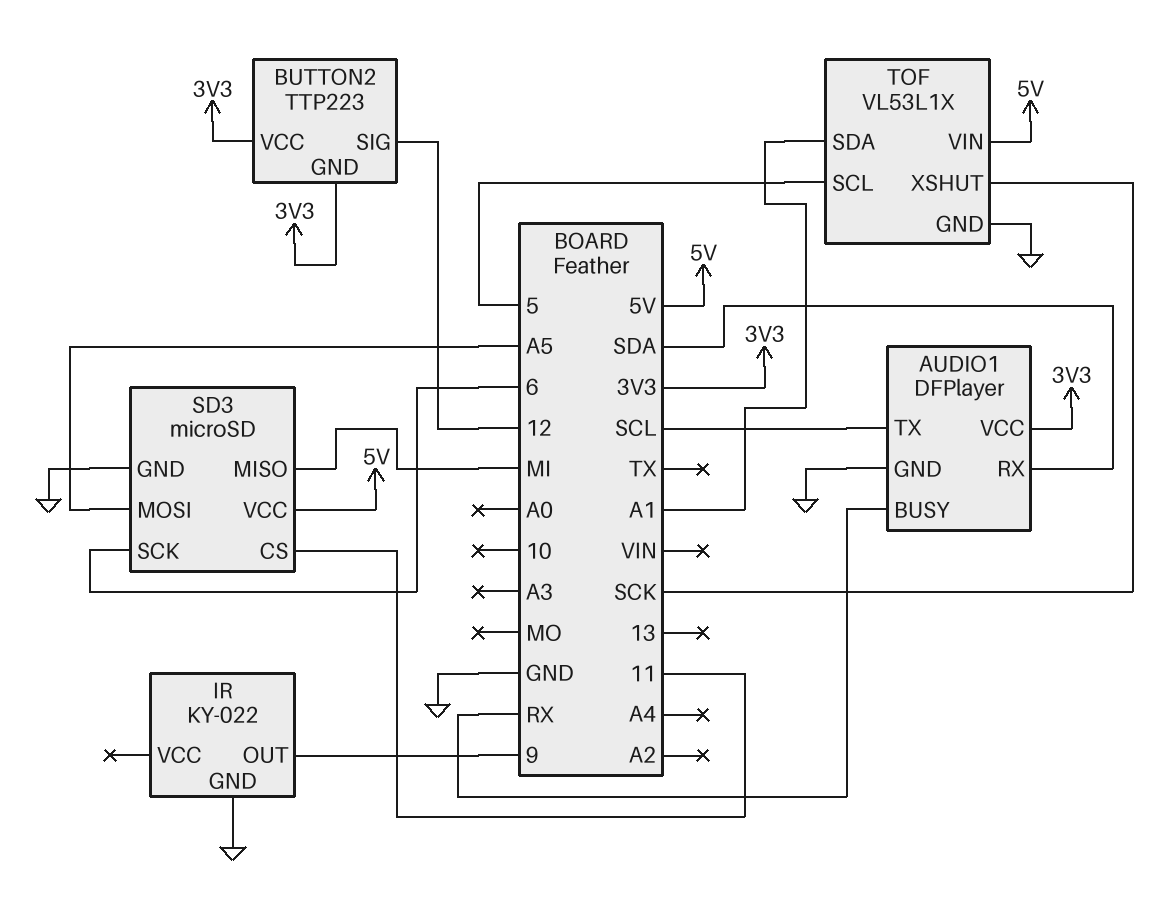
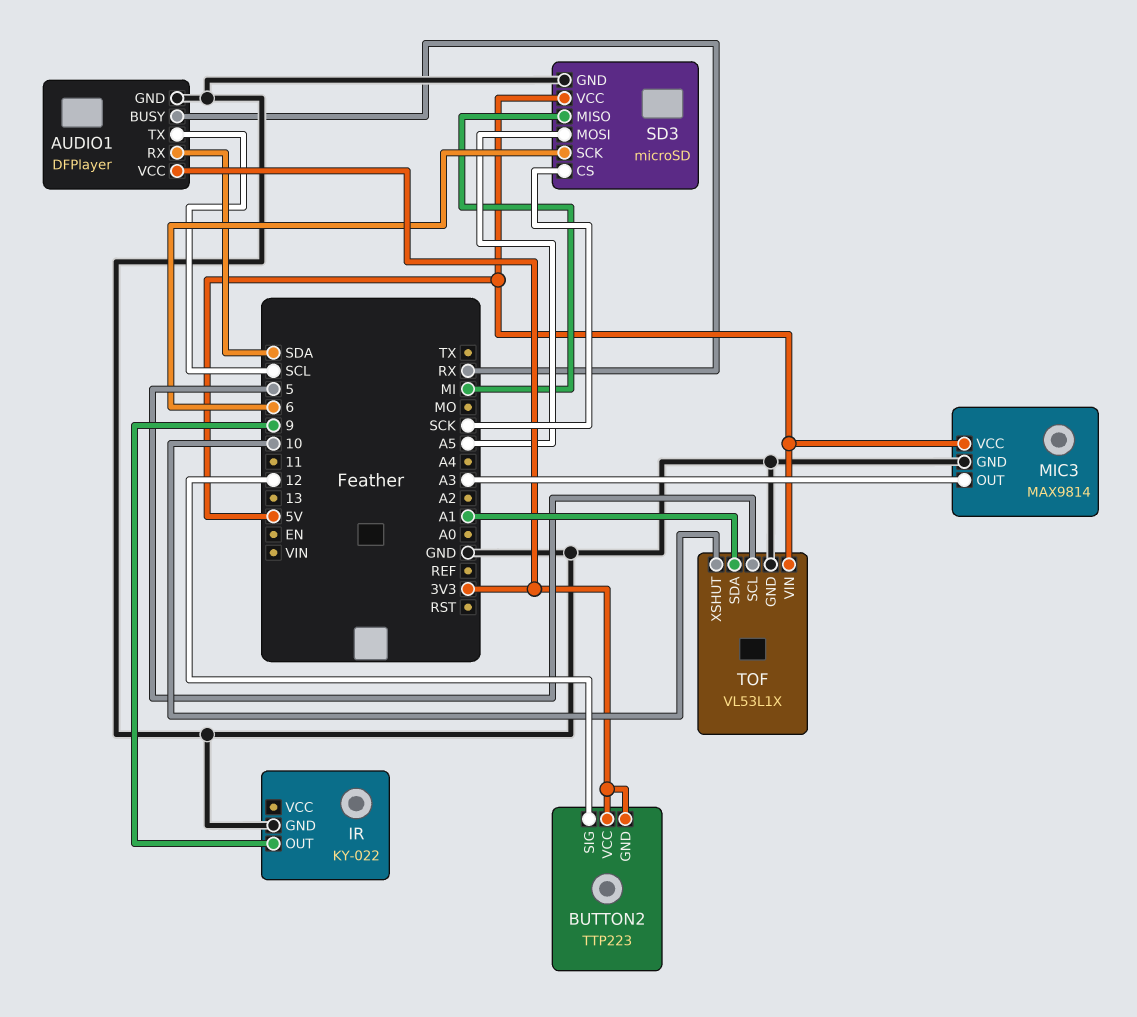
MIC3: none -> MAX9814
MIC3 pin GND: none -> GND
MIC3 pin OUT: none -> A3
MIC3 pin VCC: none -> 5V
SD3 pin CS: 11 -> SCK
TOF pin XSHUT: SCK -> 10

